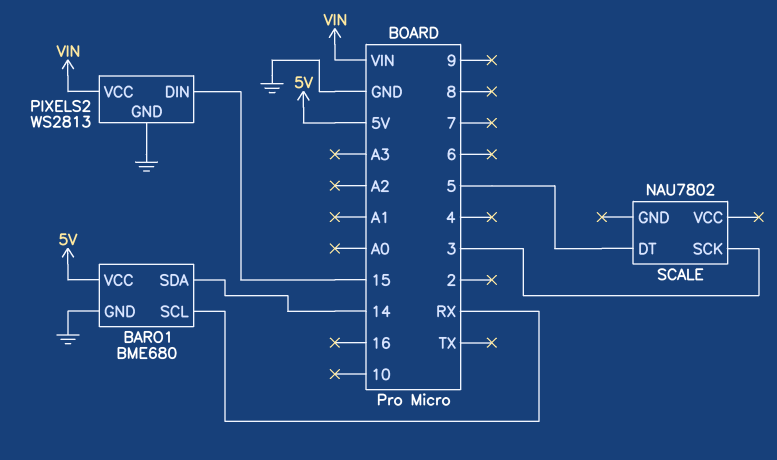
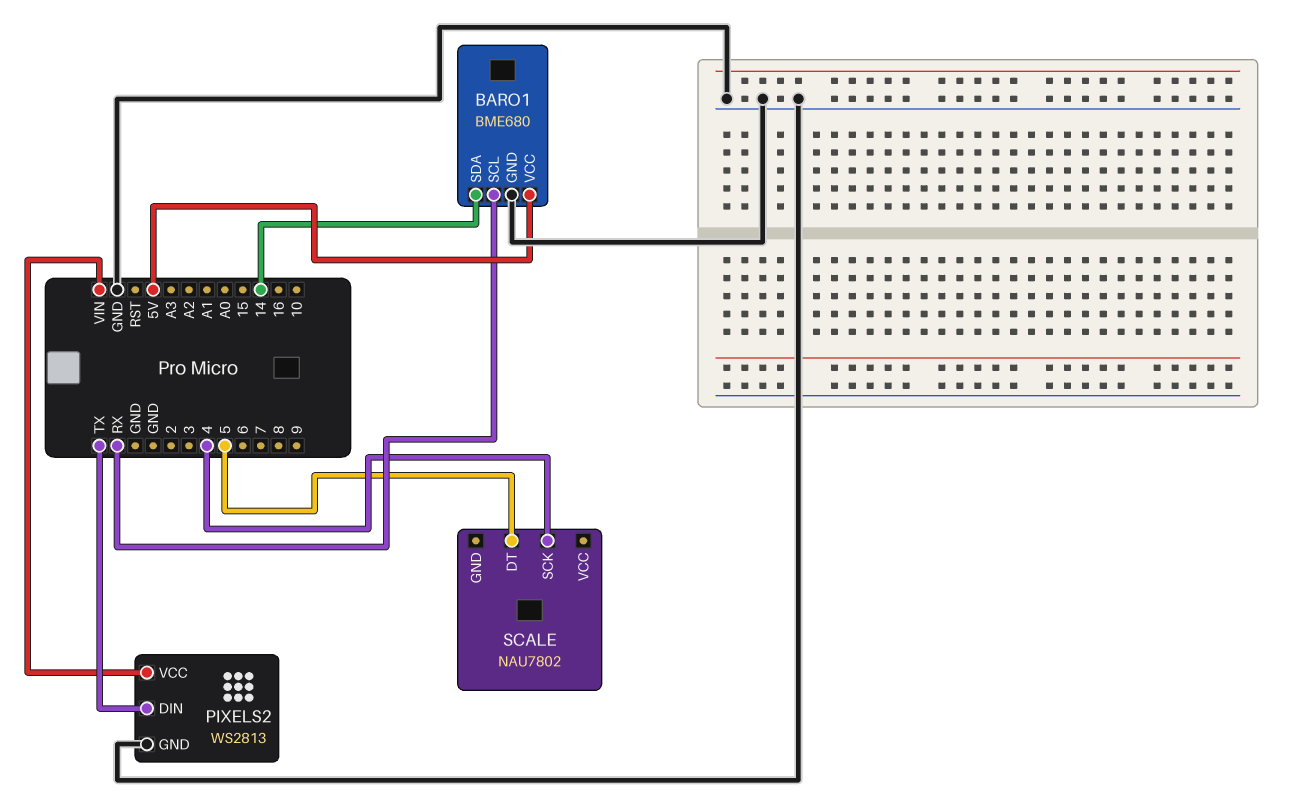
PIXELS2 pin DIN: 15 -> TX
SCALE pin SCK: 3 -> 4

